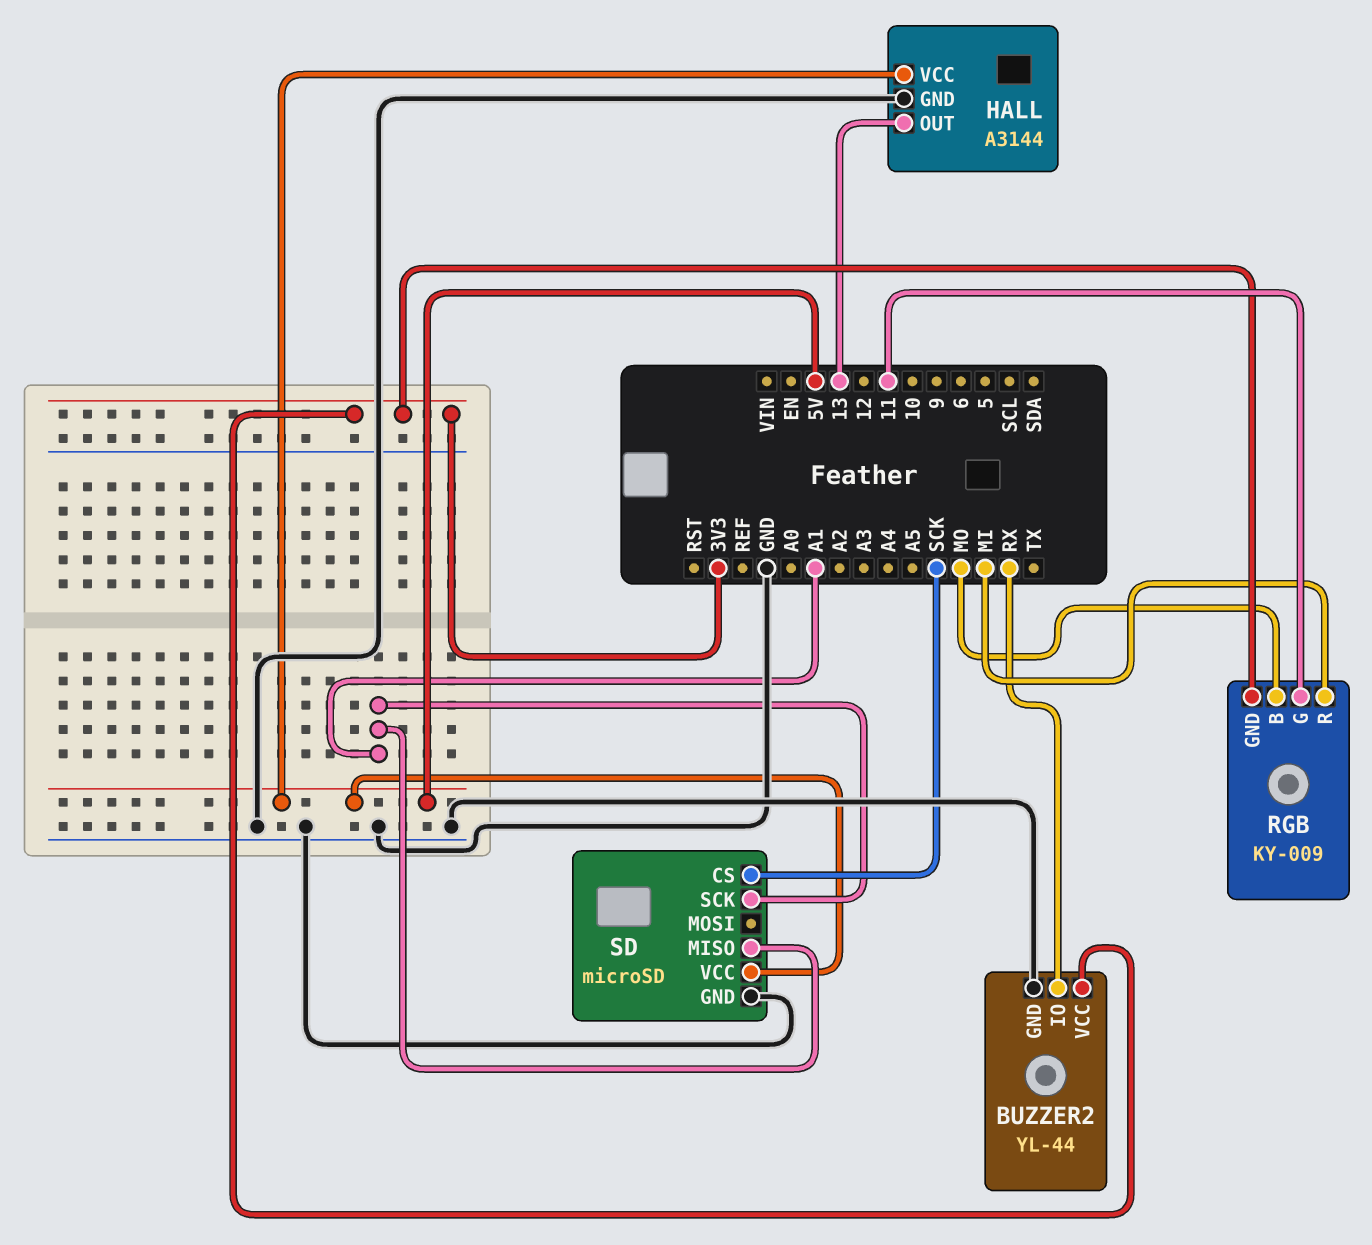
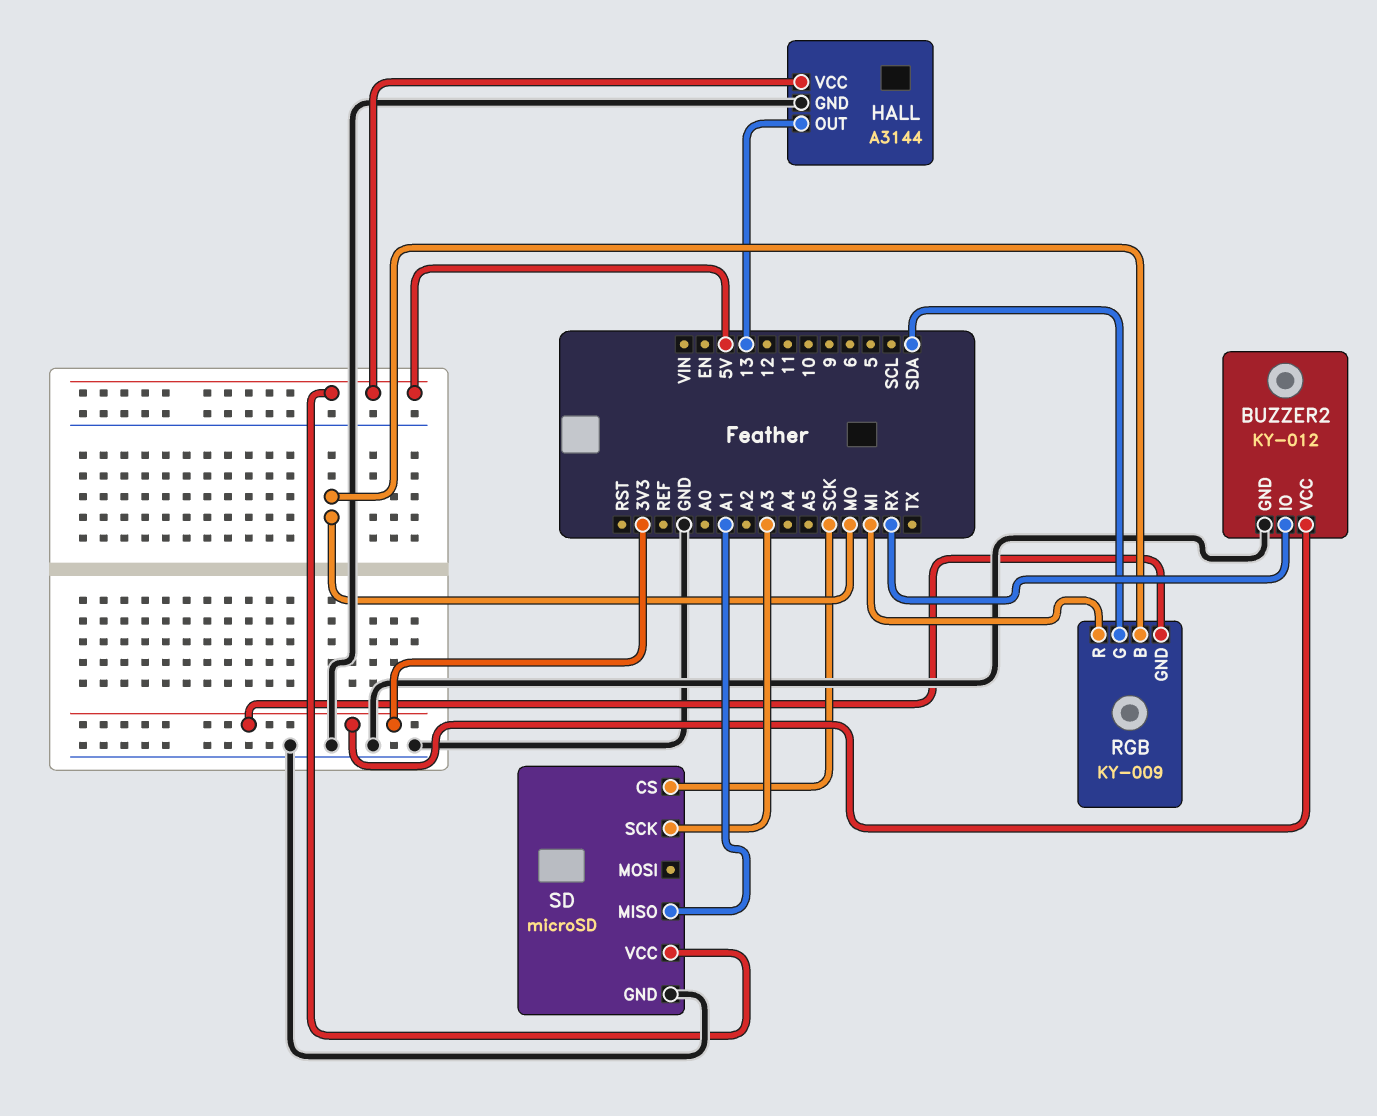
BUZZER2: YL-44 -> KY-012
RGB pin G: 11 -> SDA
SD pin SCK: A1 -> A3

